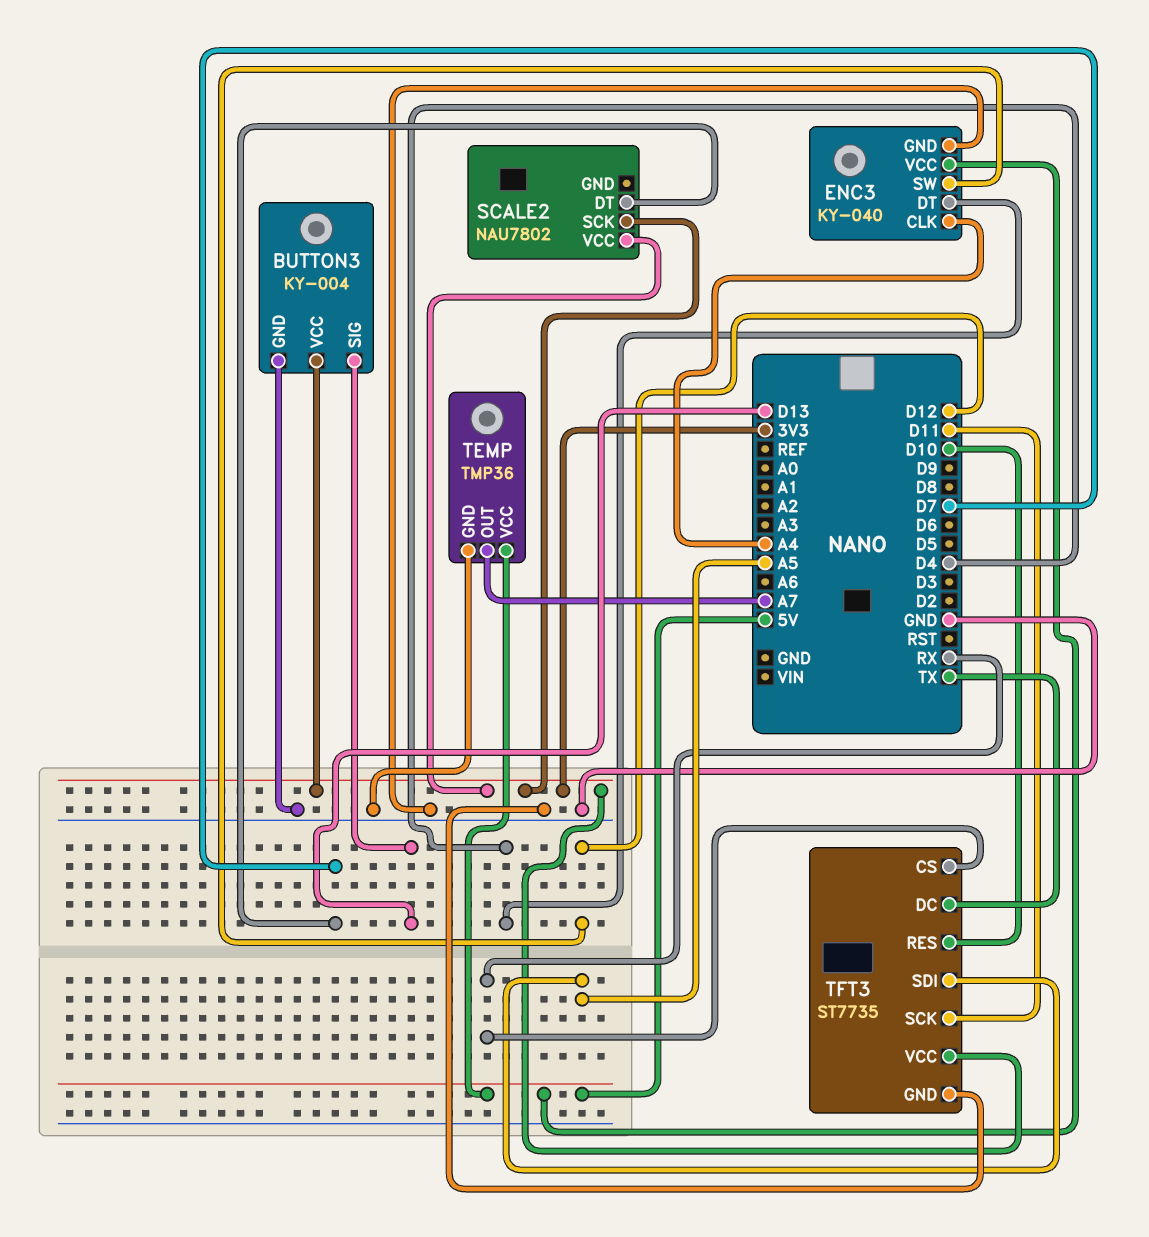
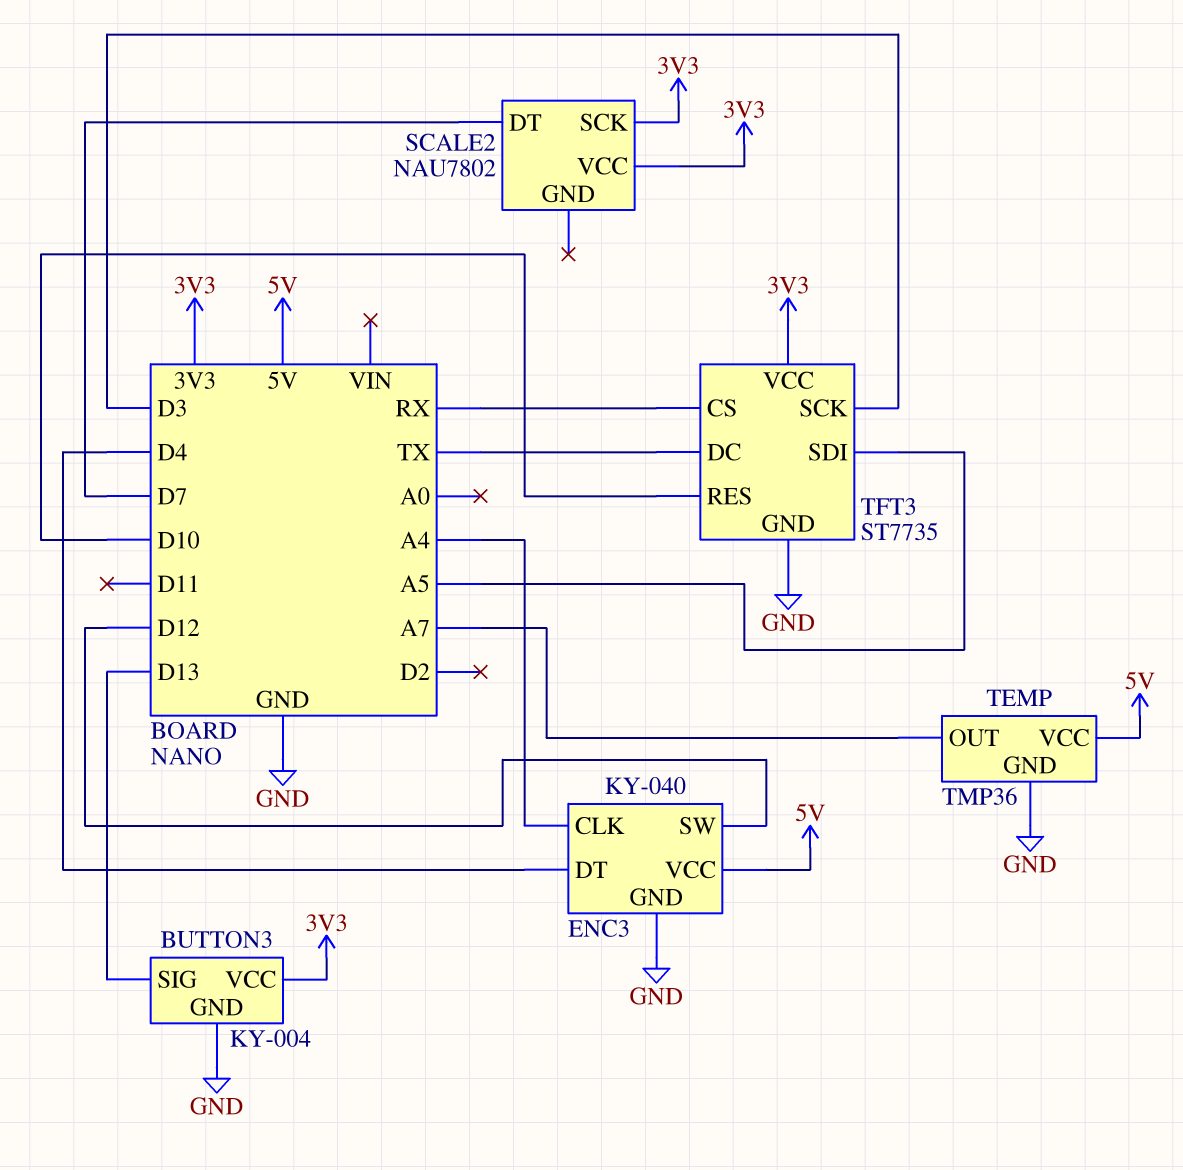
TFT3 pin SCK: D11 -> D3

